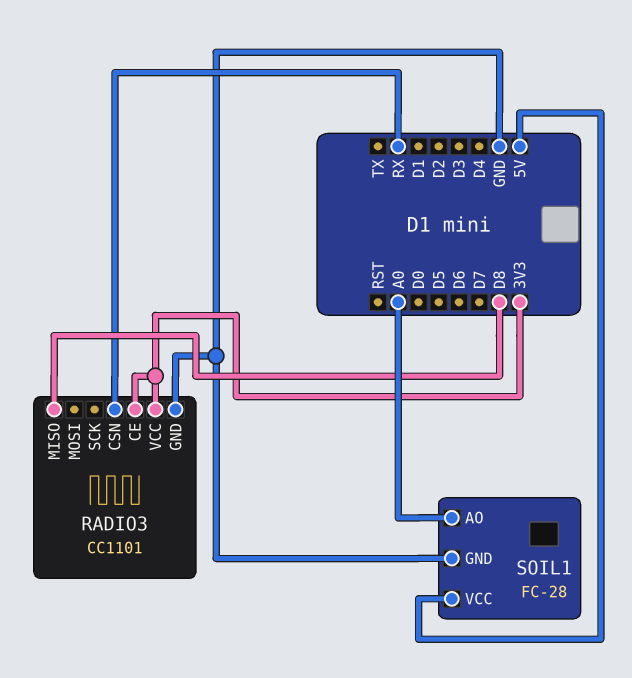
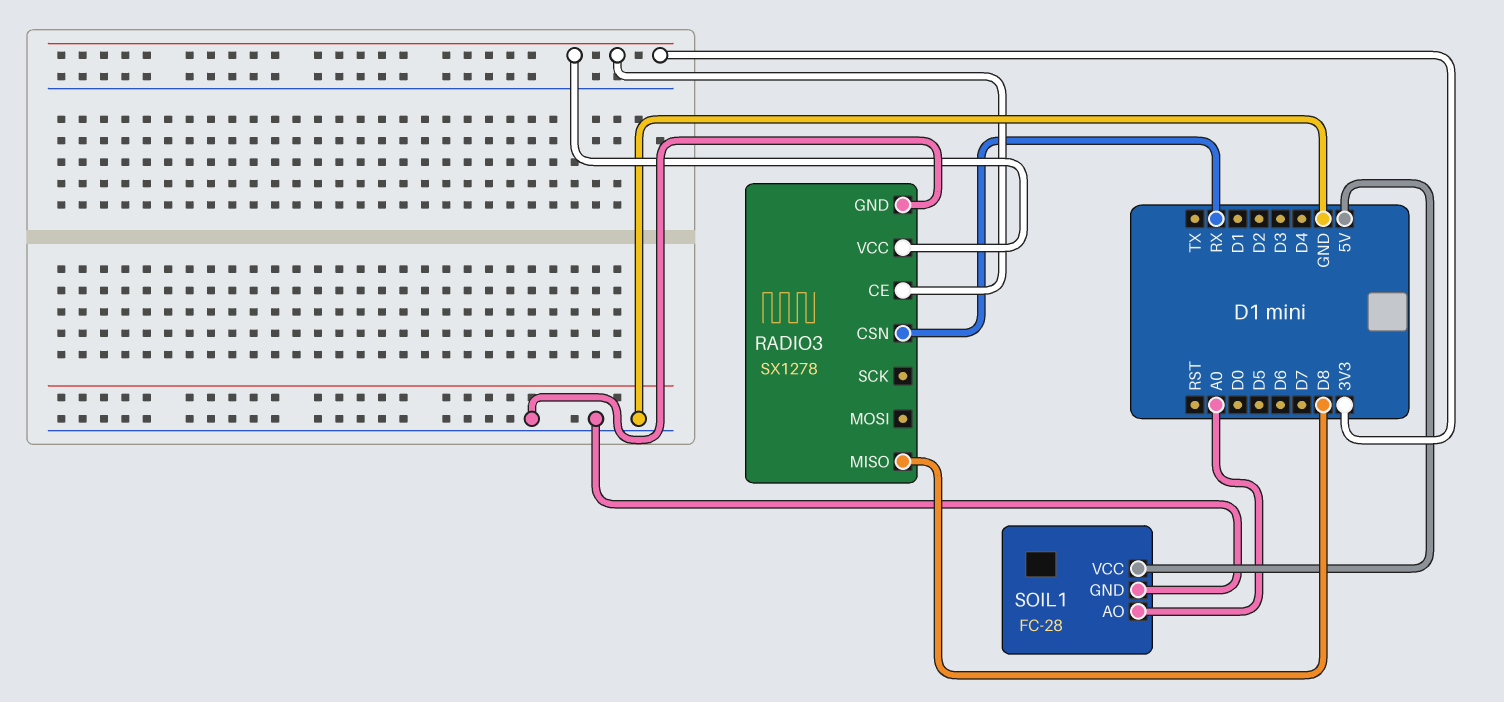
RADIO3: CC1101 -> SX1278

